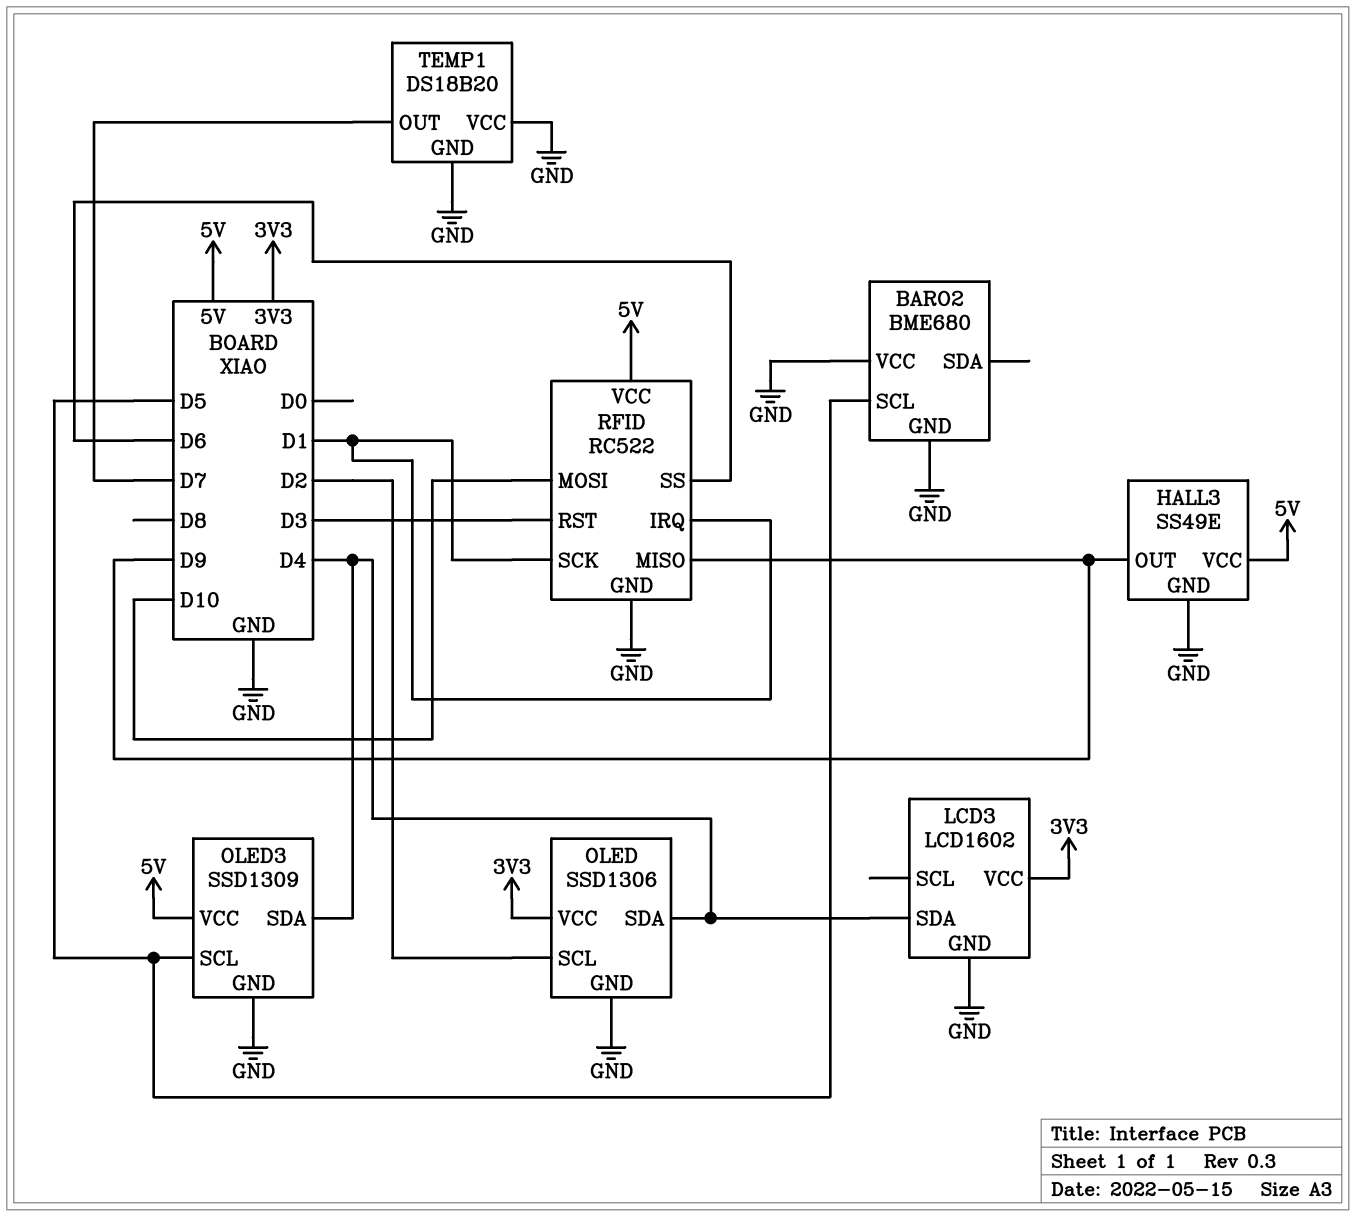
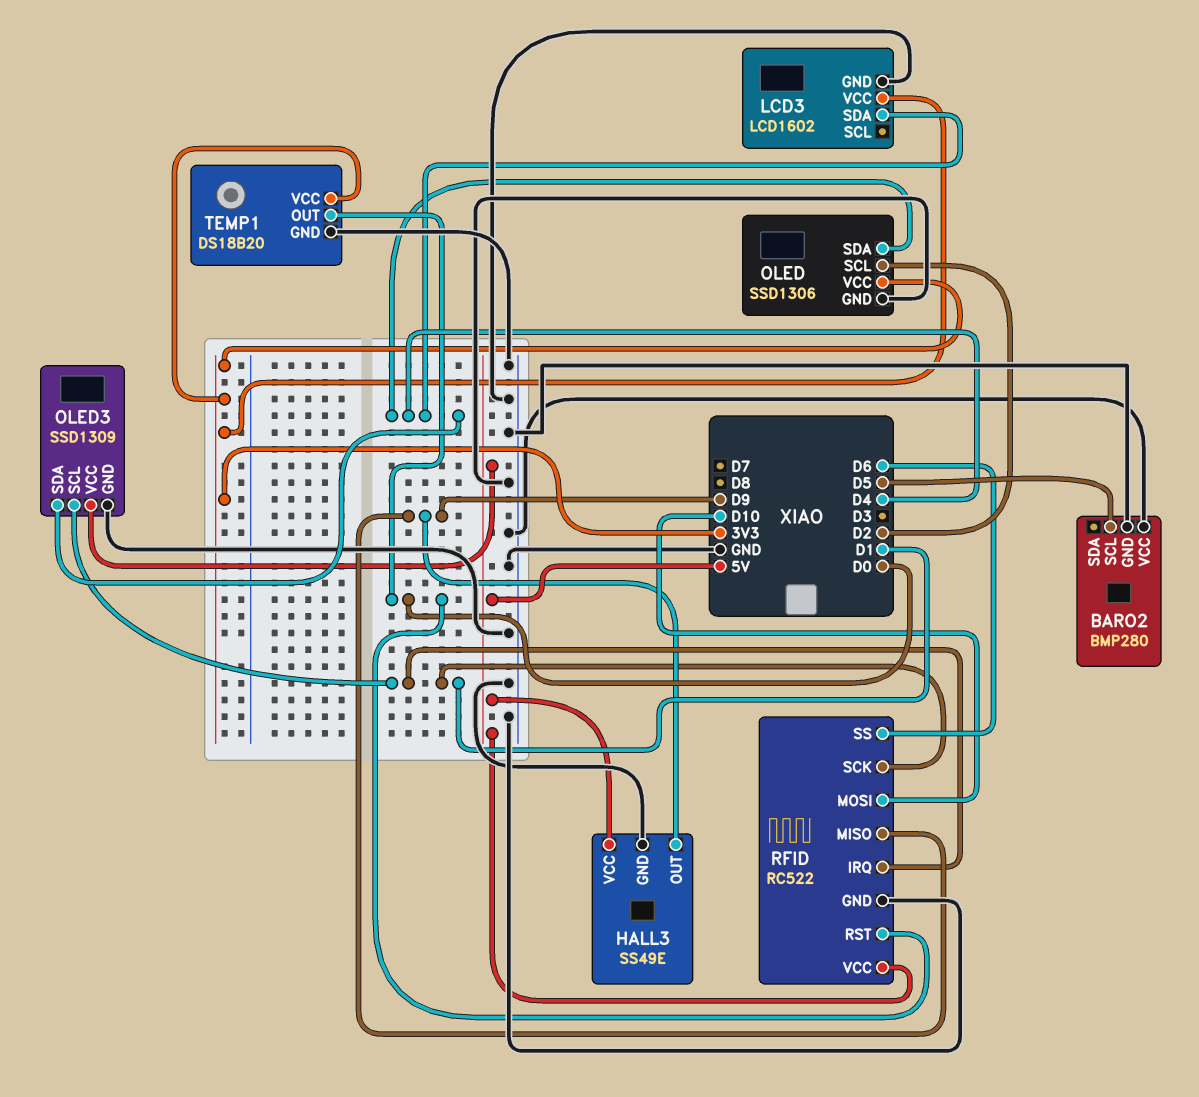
BARO2: BME680 -> BMP280
OLED3 pin SCL: D5 -> D1
RFID pin RST: D3 -> D0
TEMP1 pin OUT: D7 -> D0
TEMP1 pin VCC: GND -> 3V3

